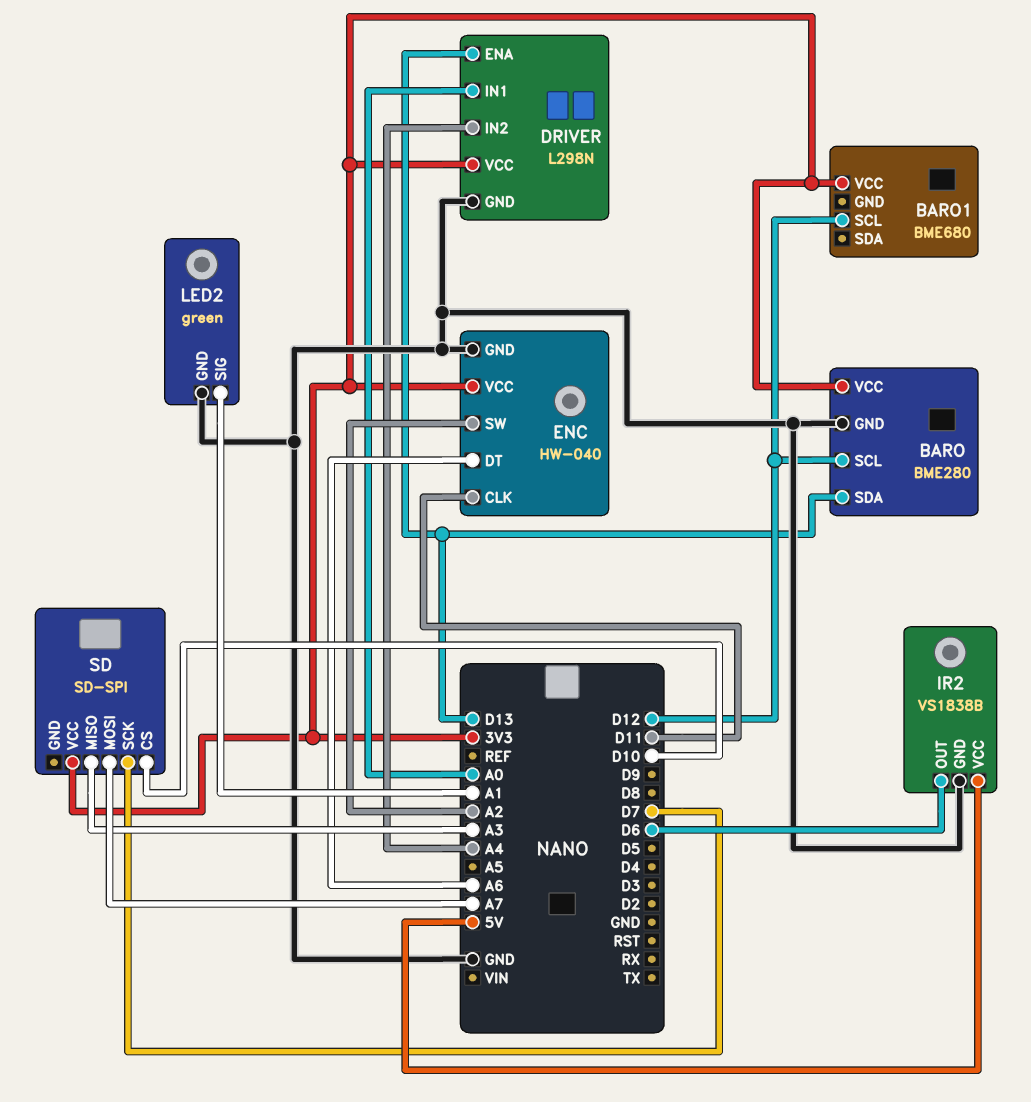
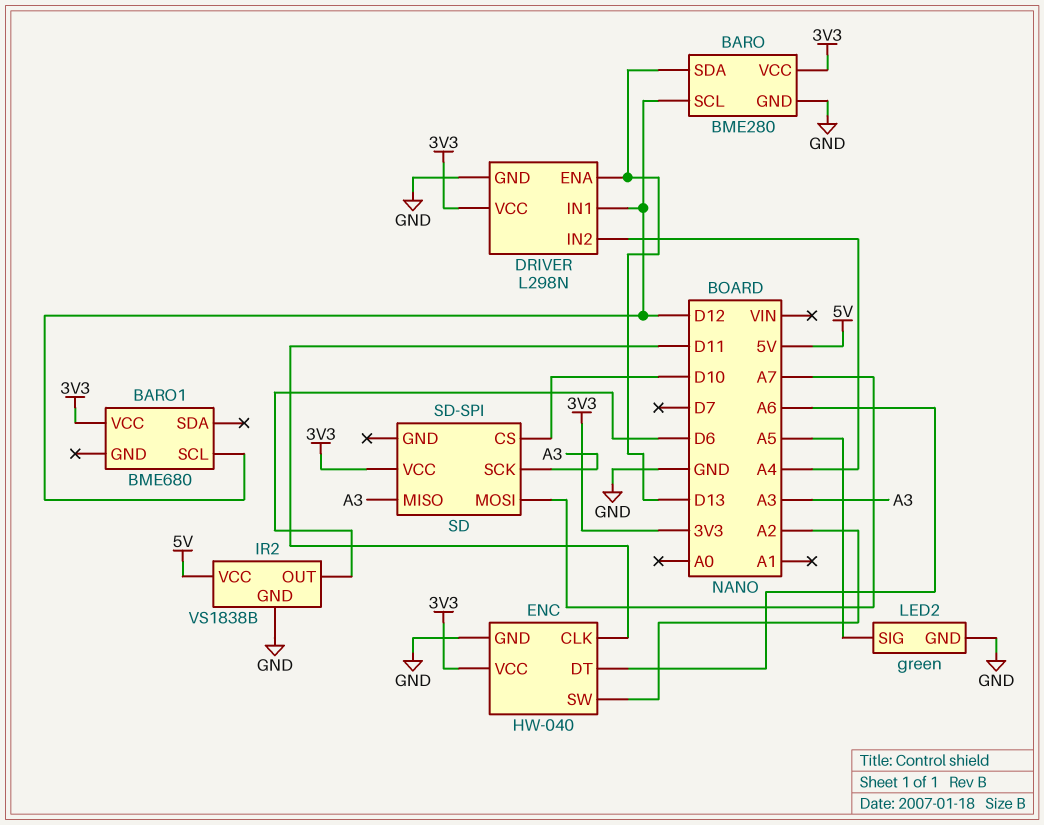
DRIVER pin IN1: A0 -> D12
LED2 pin SIG: A1 -> A5
SD pin SCK: D7 -> A3

